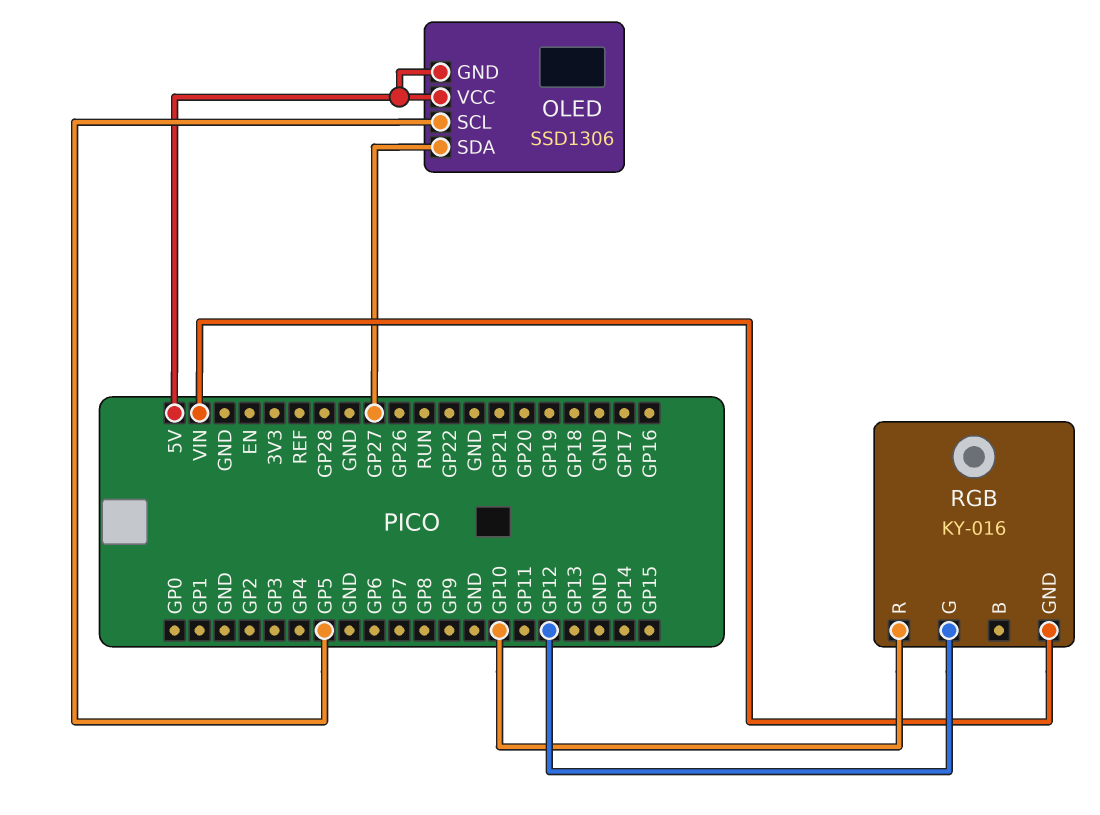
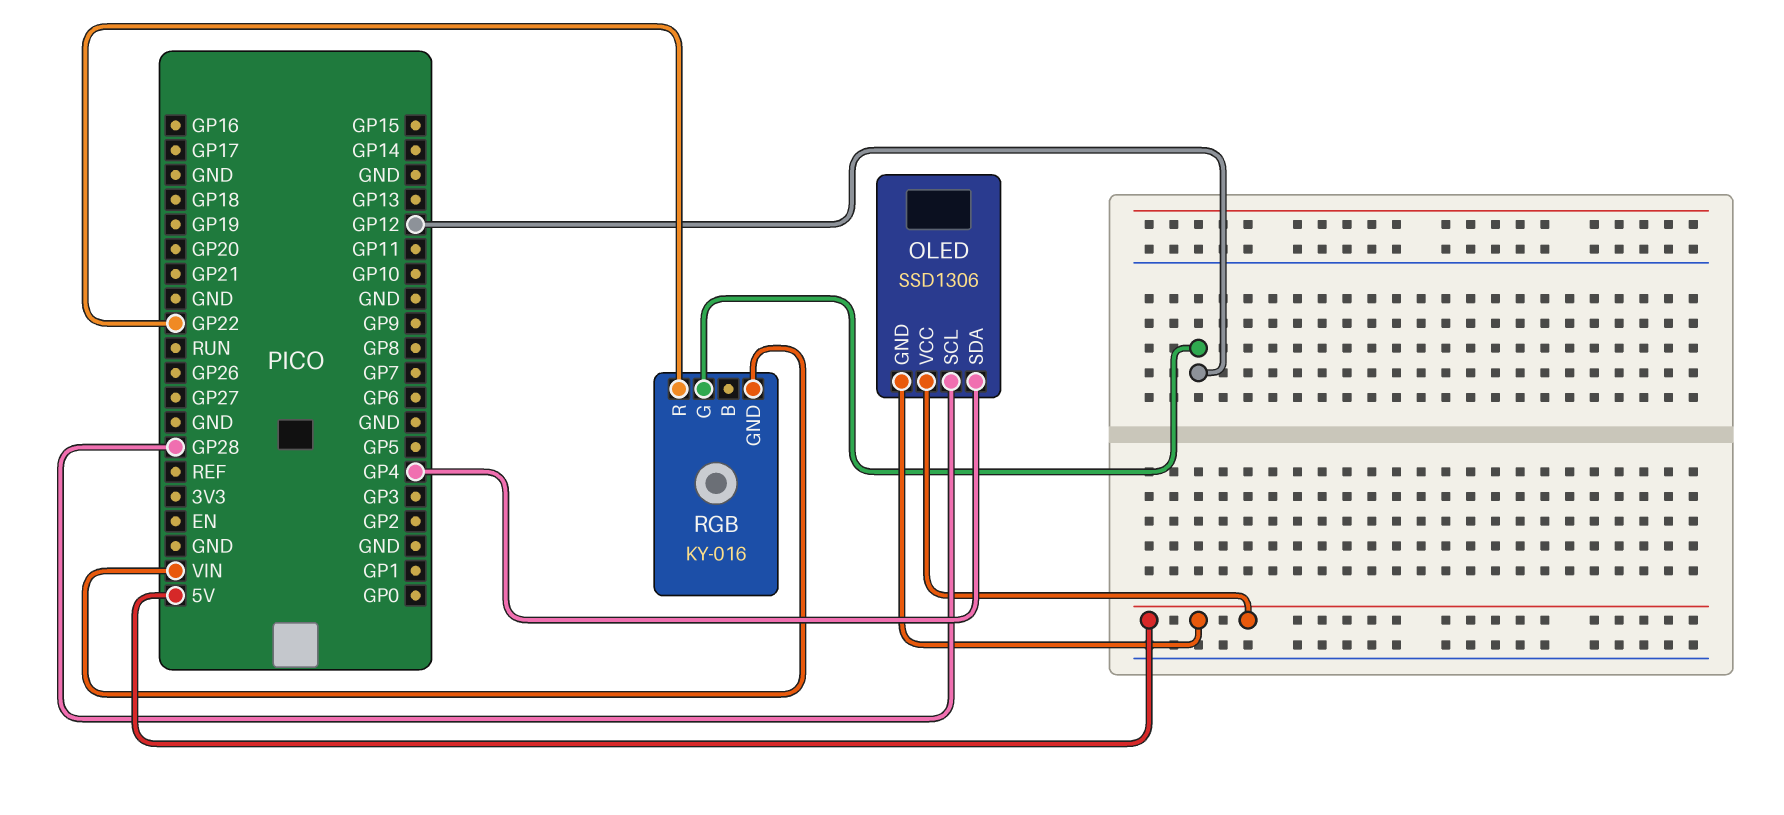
OLED pin SCL: GP5 -> GP28
OLED pin SDA: GP27 -> GP4
RGB pin R: GP10 -> GP22

